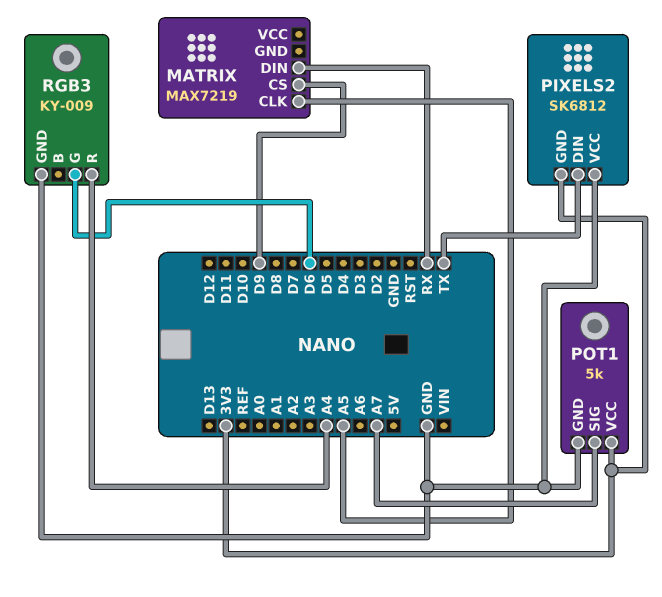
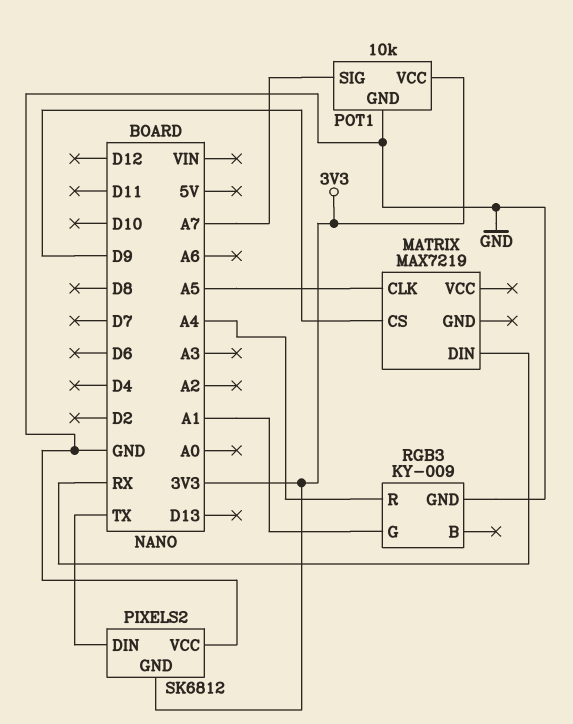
POT1: 5k -> 10k
RGB3 pin G: D6 -> A1

